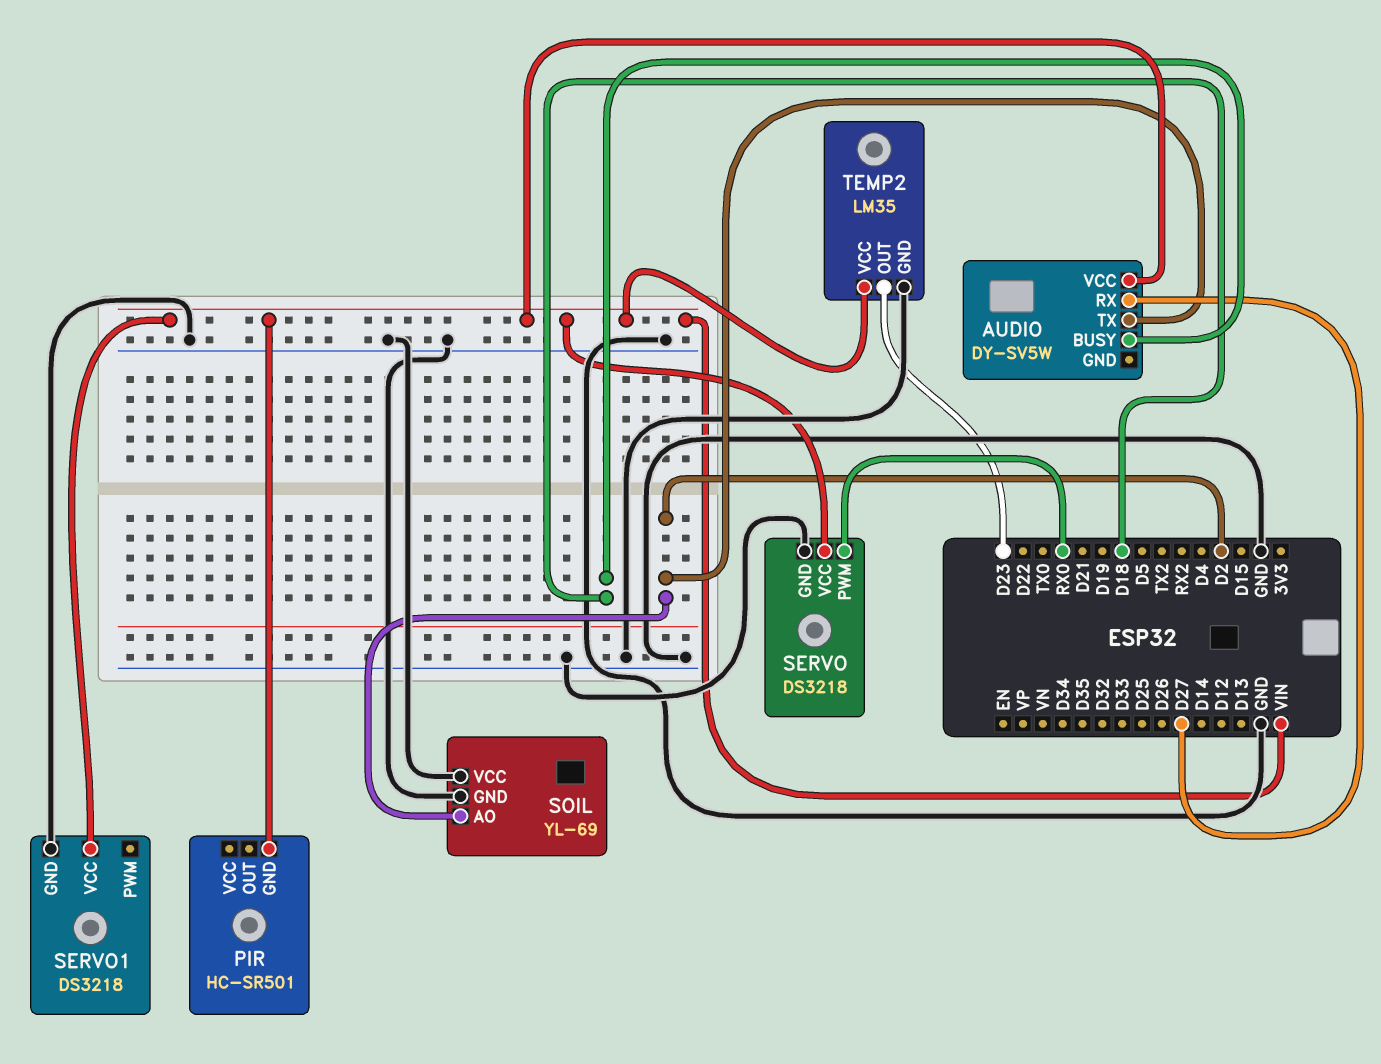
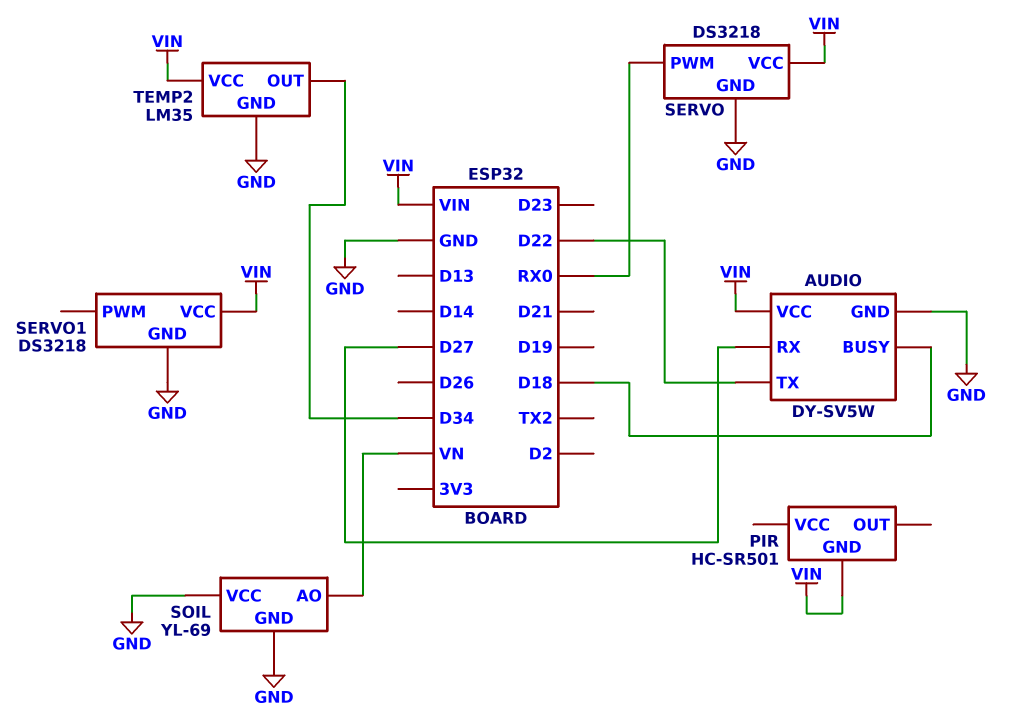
AUDIO pin GND: none -> GND
AUDIO pin TX: D2 -> D22
SOIL pin AO: D2 -> VN
TEMP2 pin OUT: D23 -> D34

